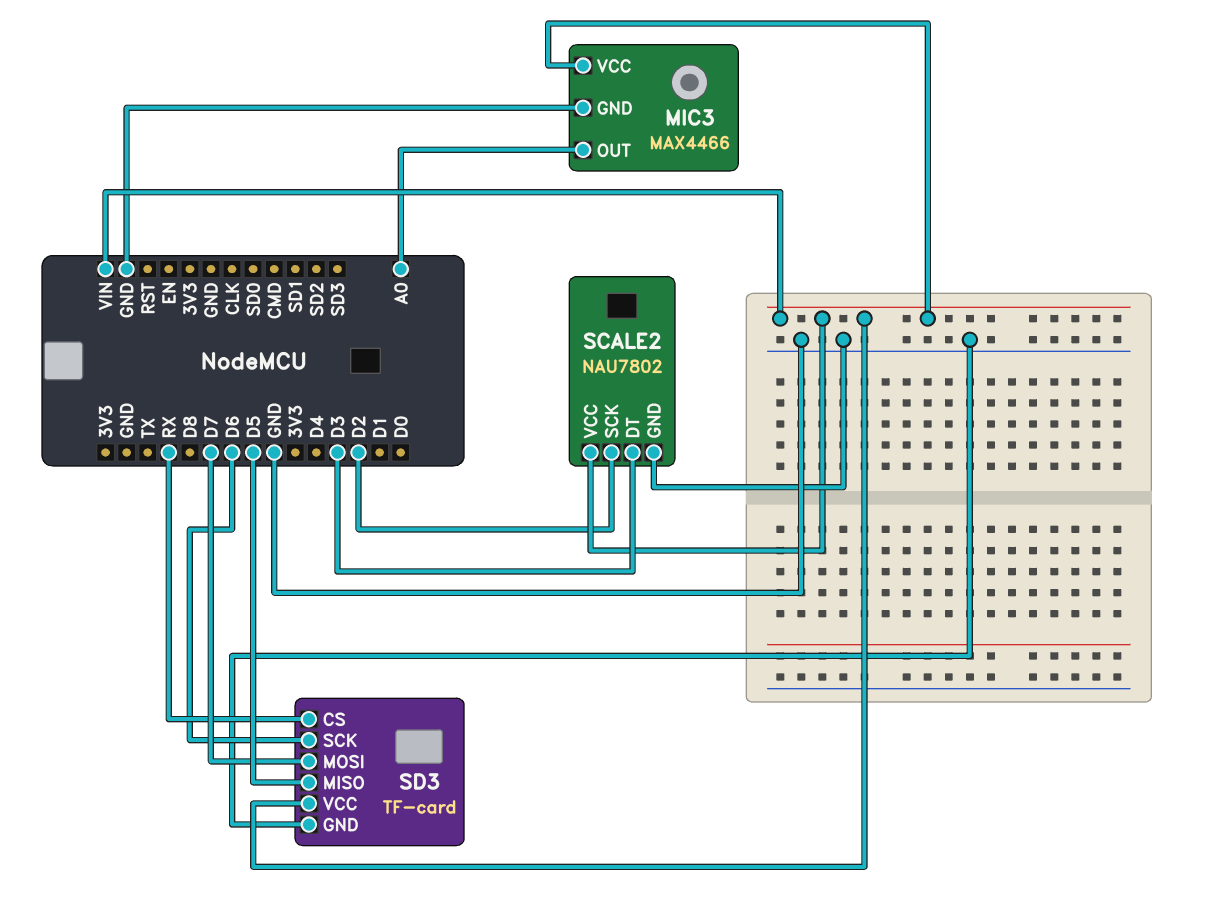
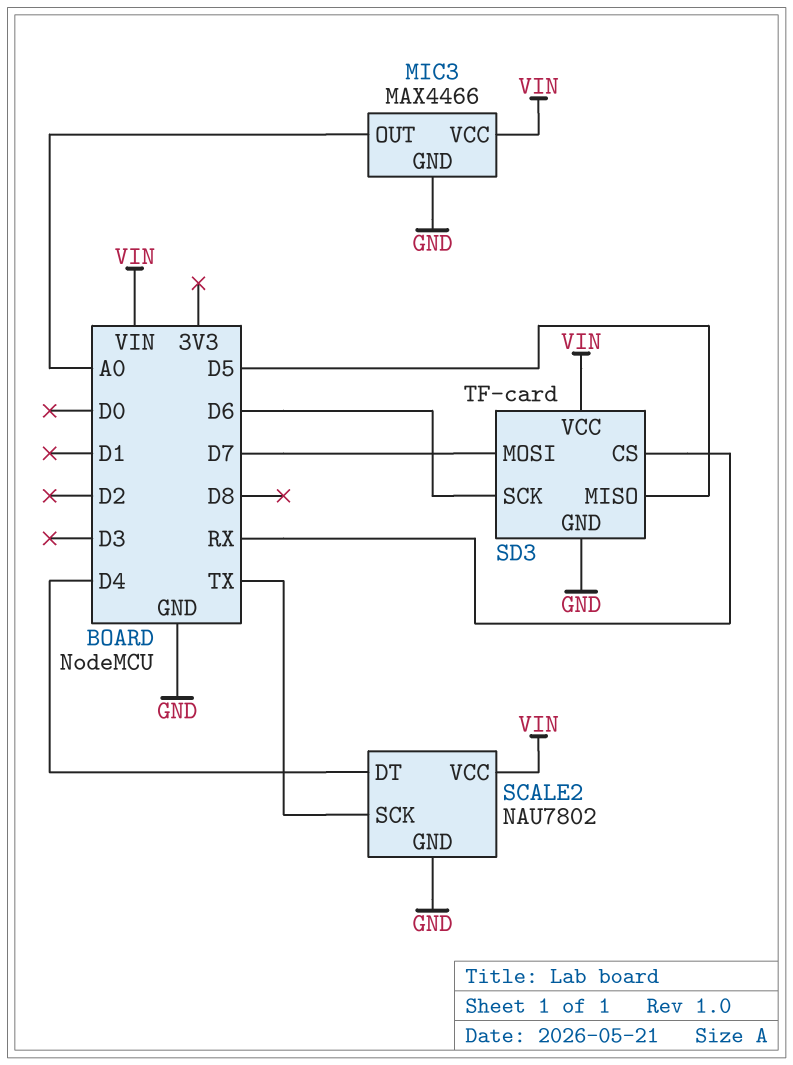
SCALE2 pin DT: D3 -> D4
SCALE2 pin SCK: D2 -> TX

